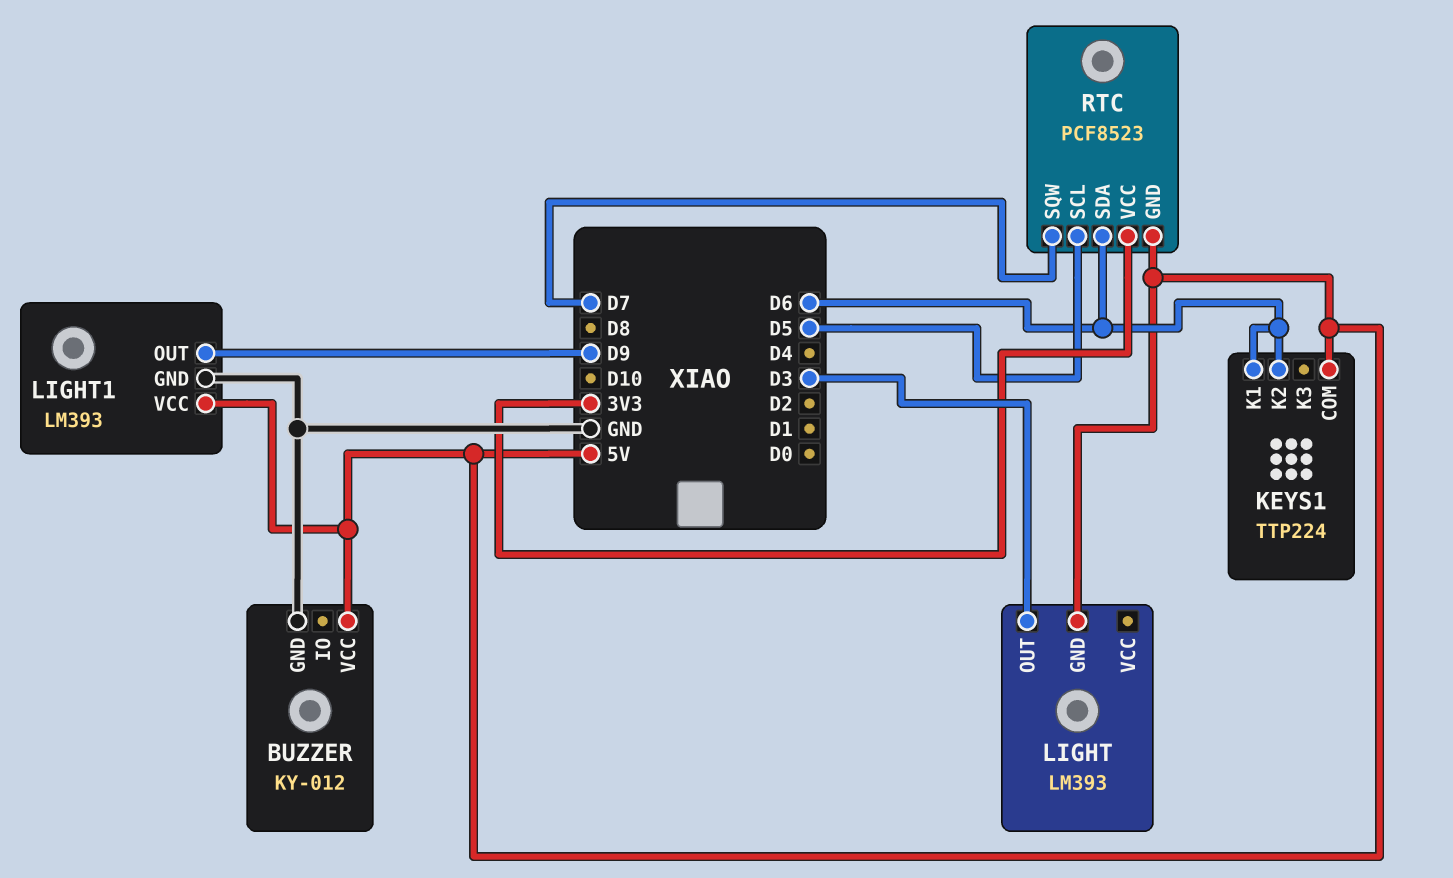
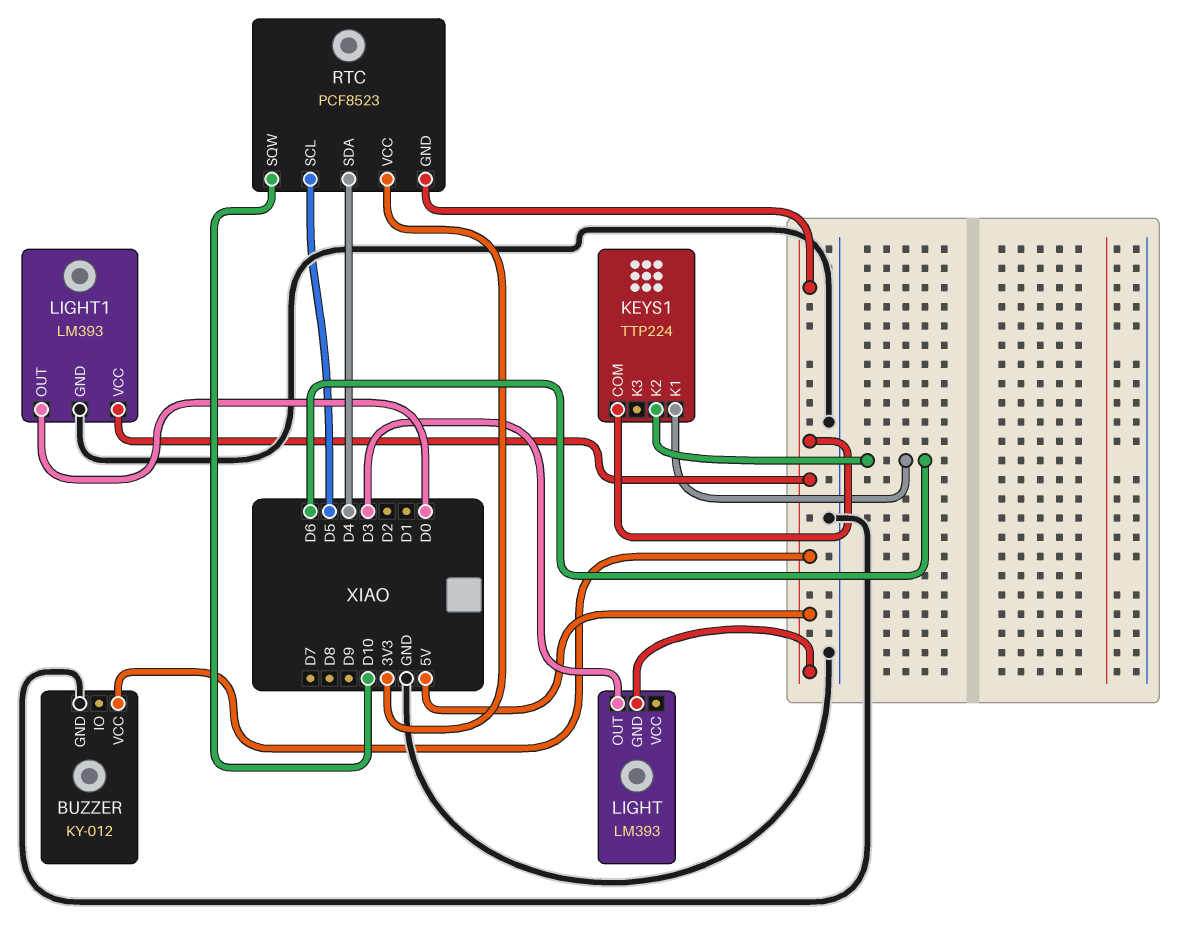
LIGHT1 pin OUT: D9 -> D0
RTC pin SDA: D6 -> D4
RTC pin SQW: D7 -> D10

